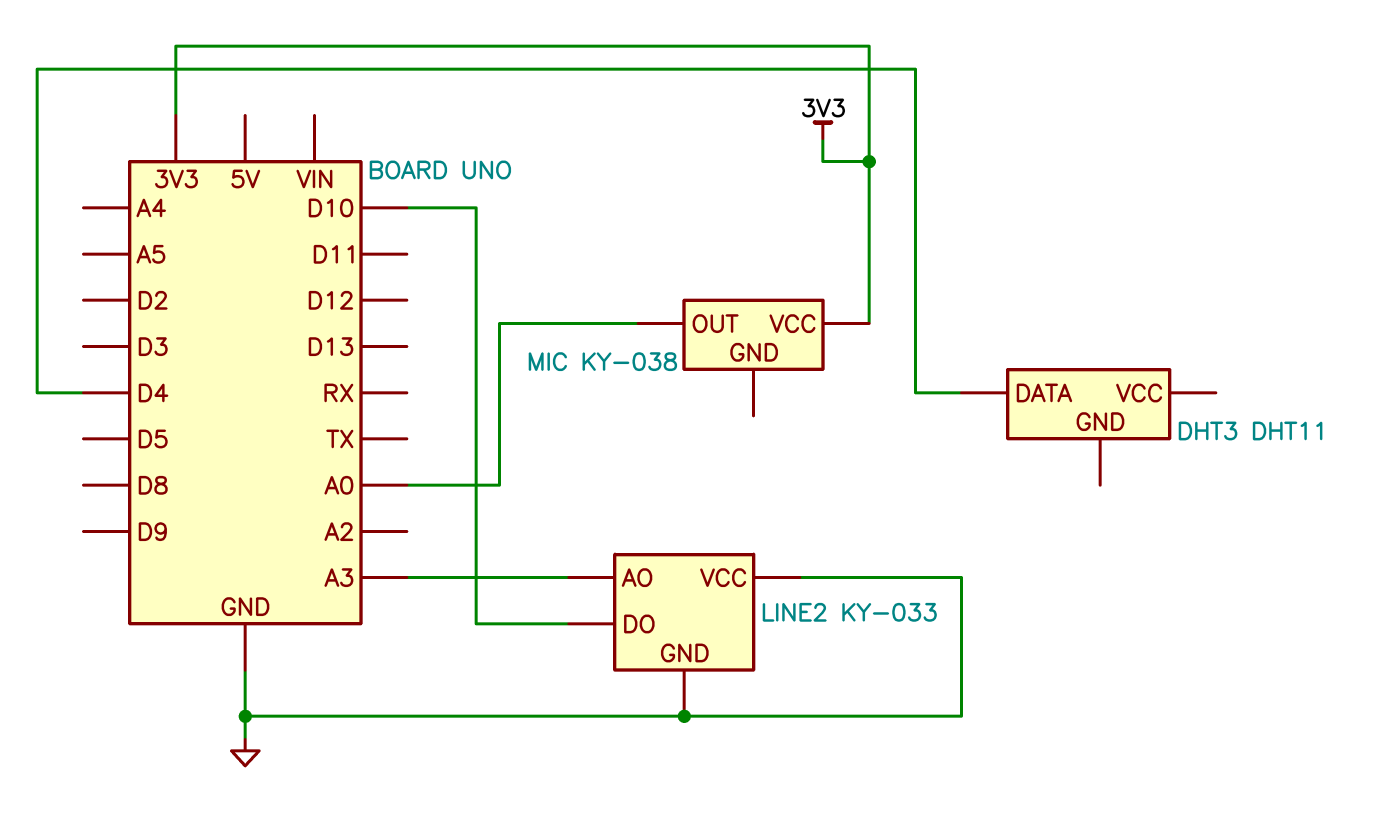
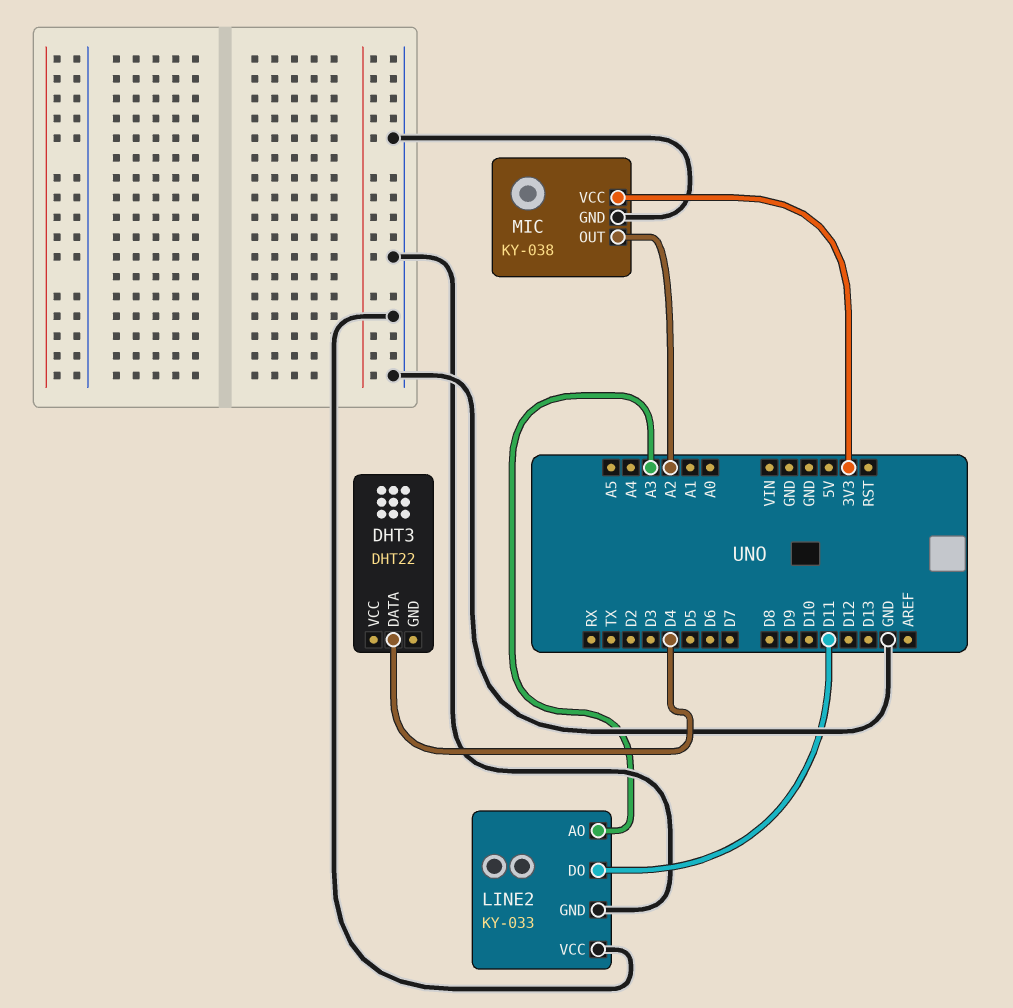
DHT3: DHT11 -> DHT22
LINE2 pin DO: D10 -> D11
MIC pin GND: none -> GND
MIC pin OUT: A0 -> A2

